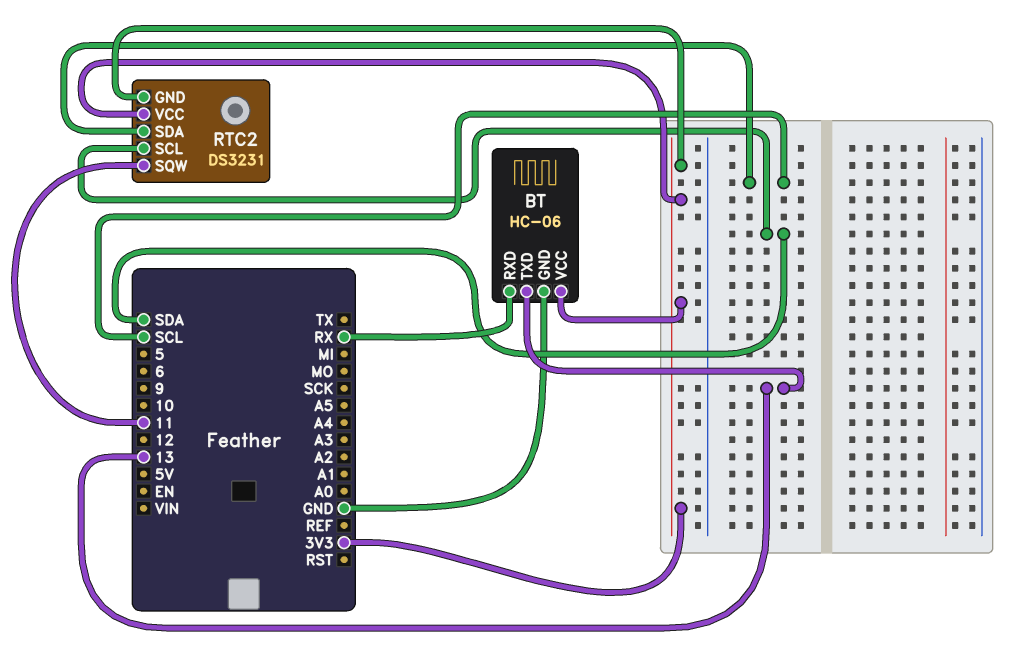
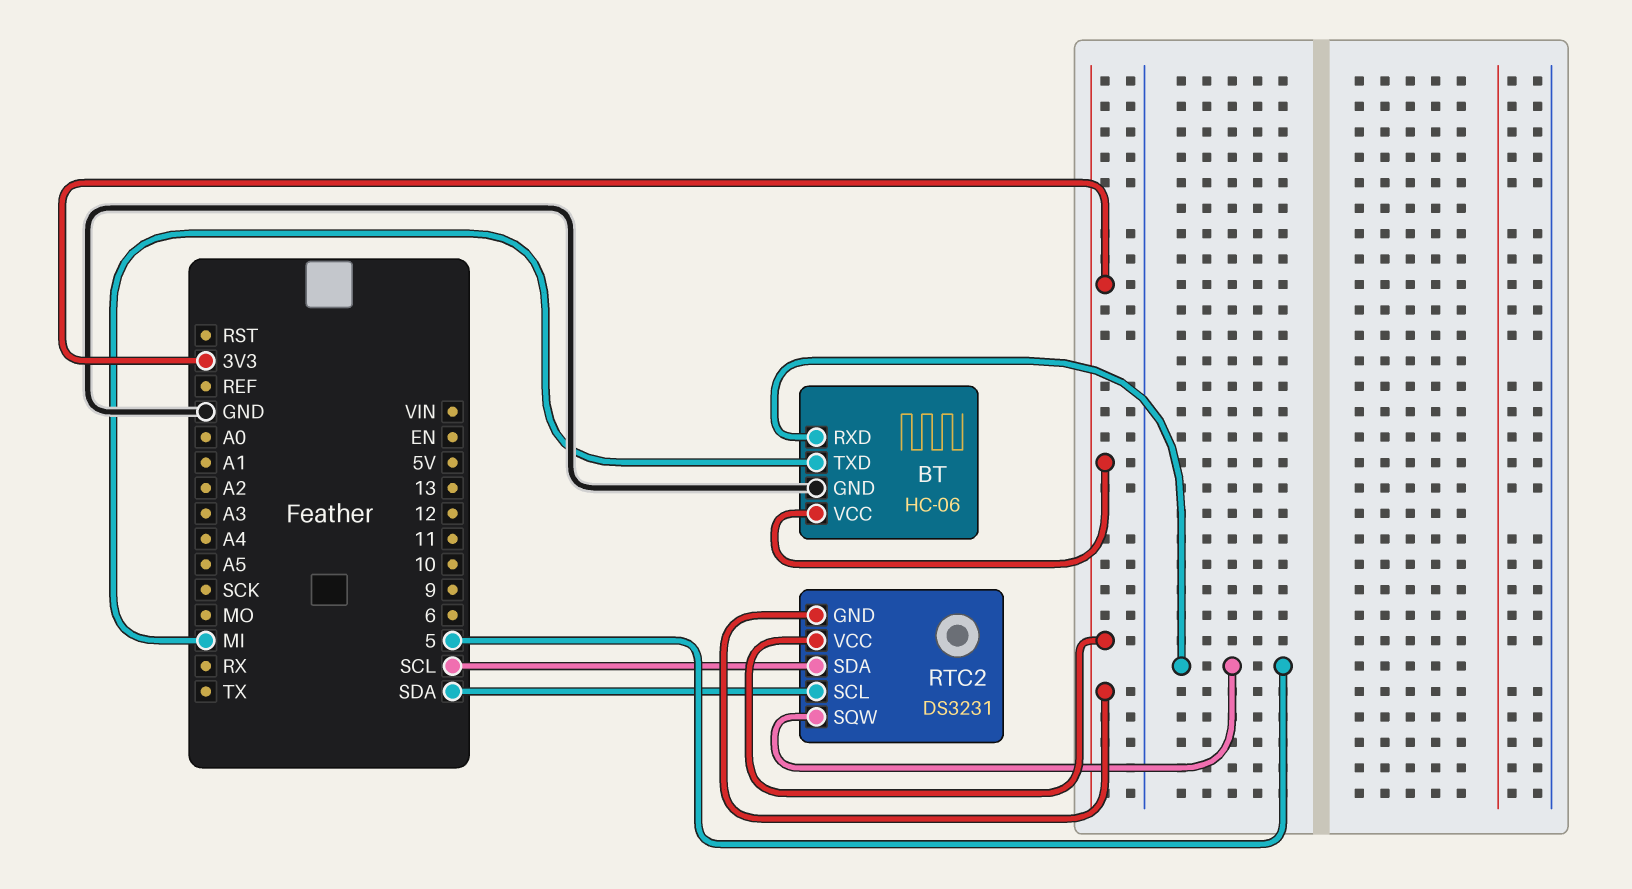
BT pin RXD: RX -> 5
BT pin TXD: 13 -> MI
RTC2 pin SQW: 11 -> 5

